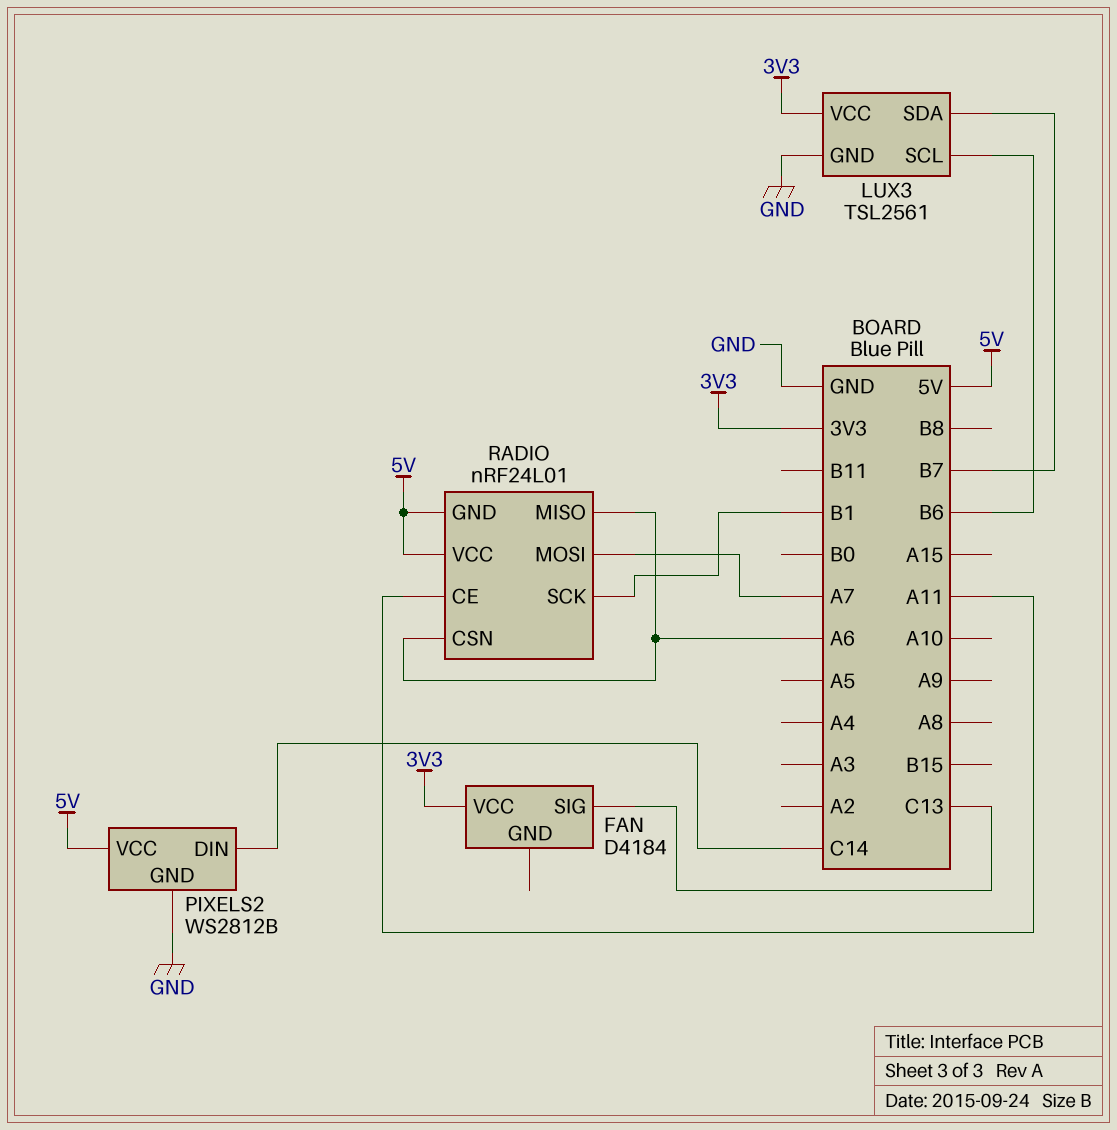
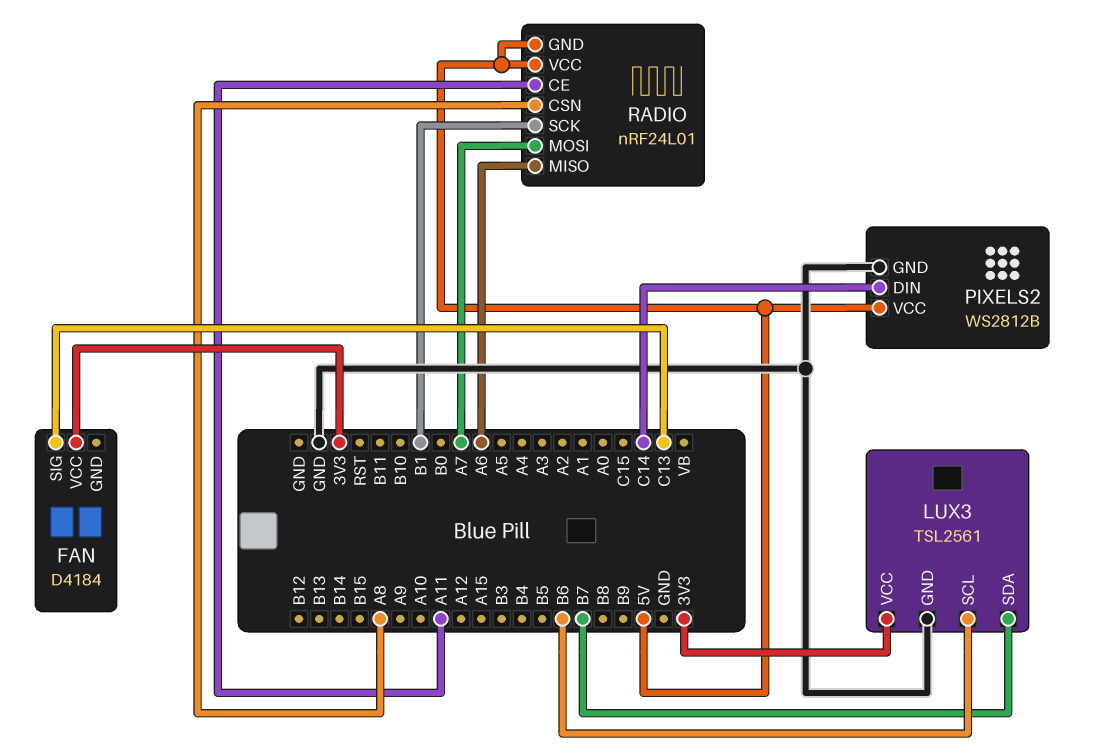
RADIO pin CSN: A6 -> A8

